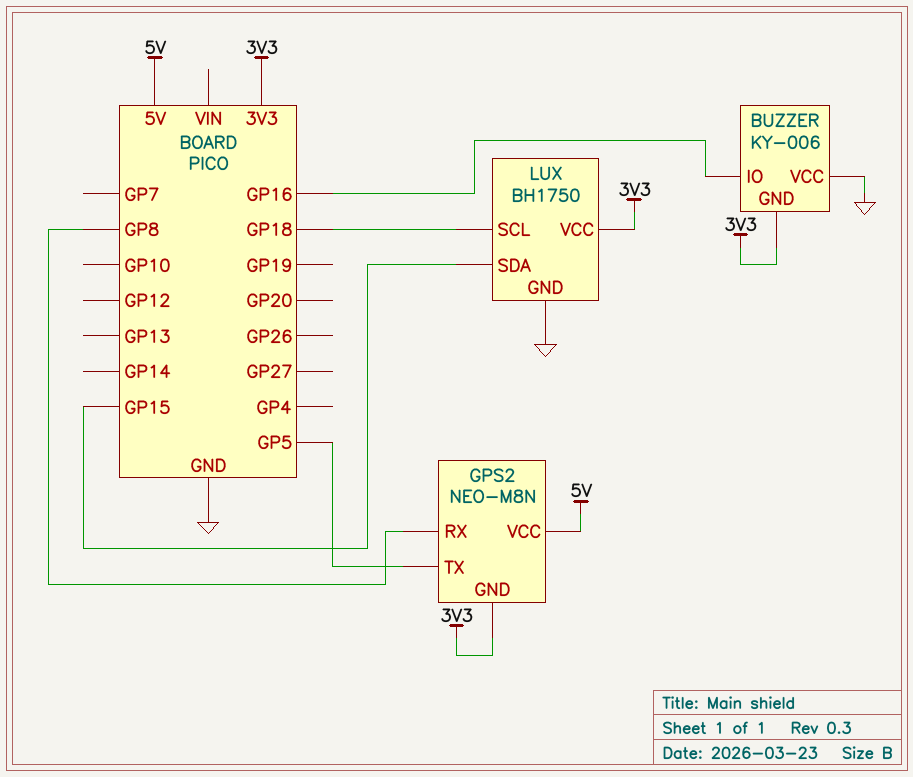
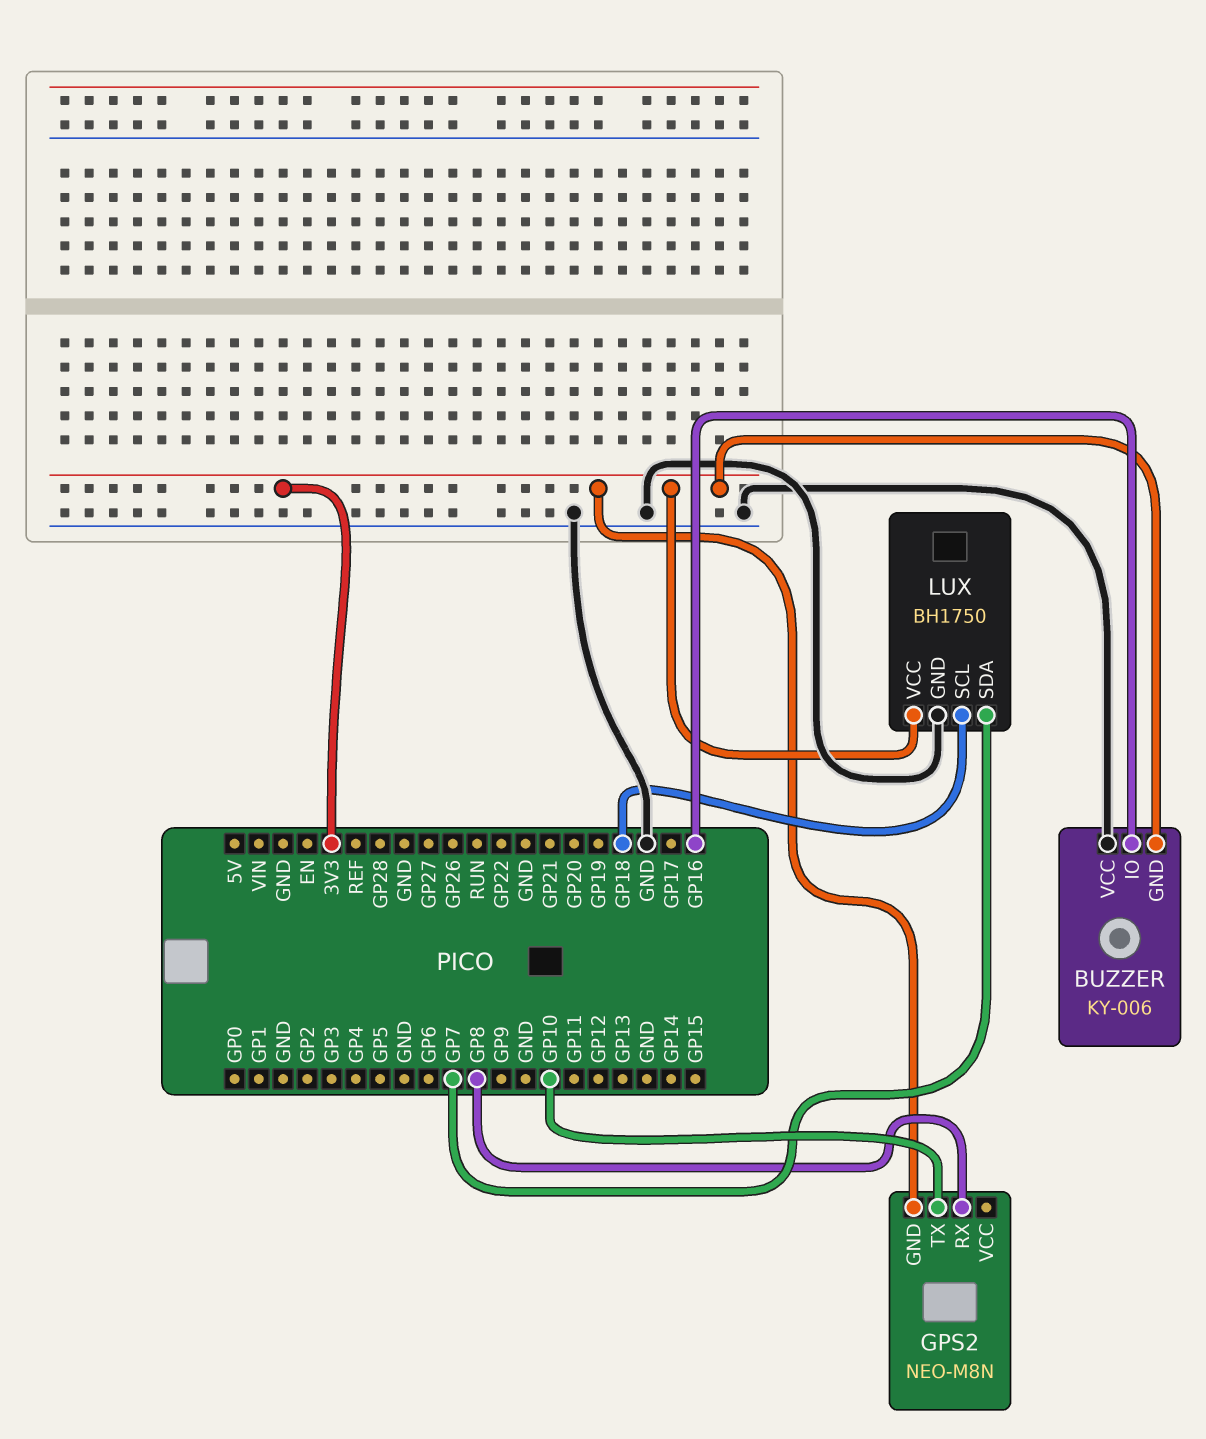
GPS2 pin TX: GP5 -> GP10
GPS2 pin VCC: 5V -> none
LUX pin SDA: GP15 -> GP7

